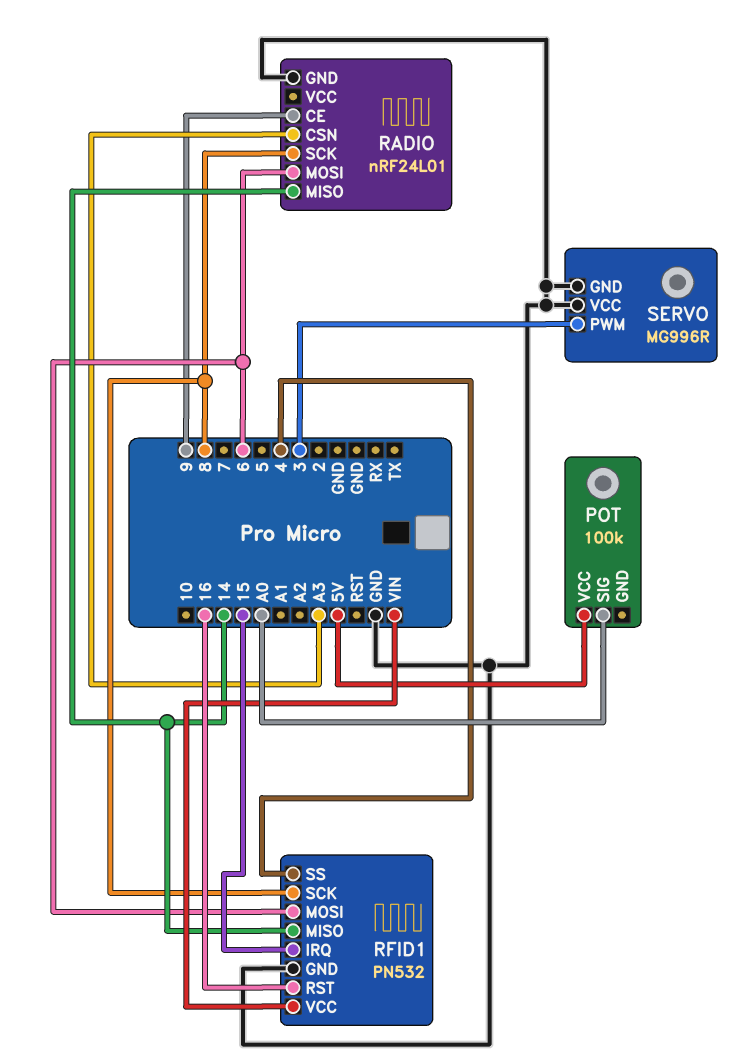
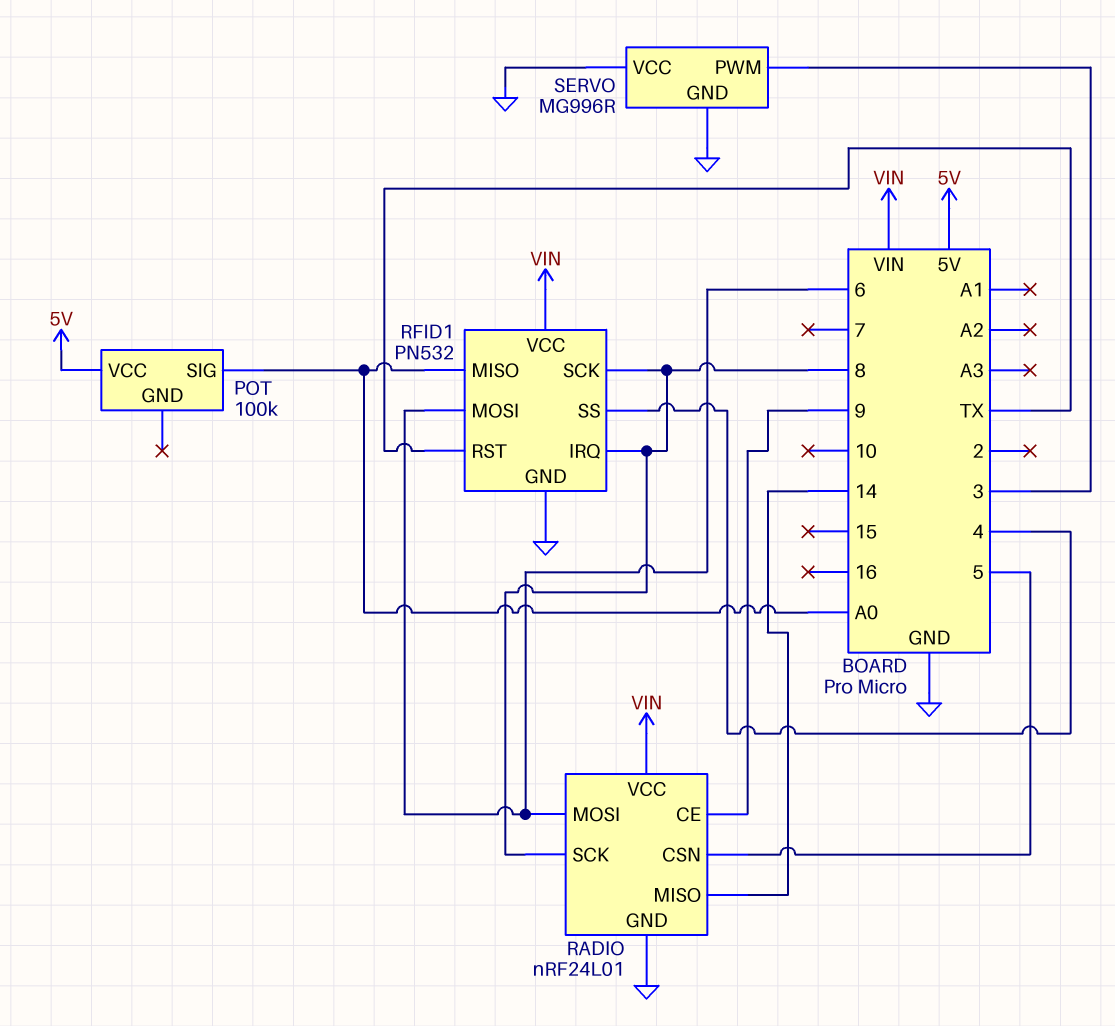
RADIO pin CSN: A3 -> 5
RADIO pin VCC: none -> VIN
RFID1 pin IRQ: 15 -> 8
RFID1 pin MISO: 14 -> A0
RFID1 pin RST: 16 -> TX

